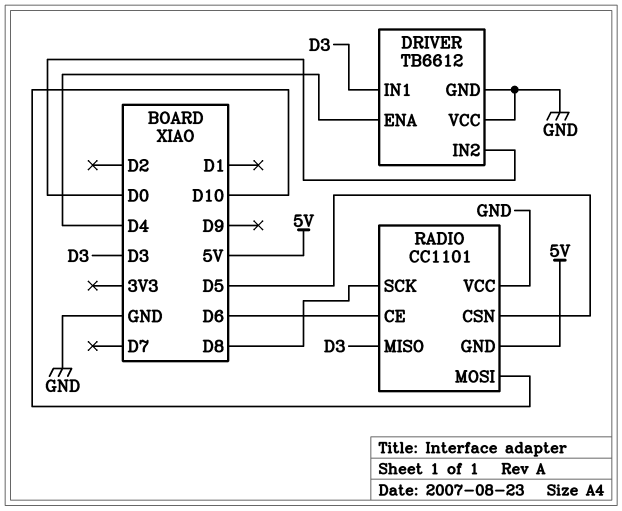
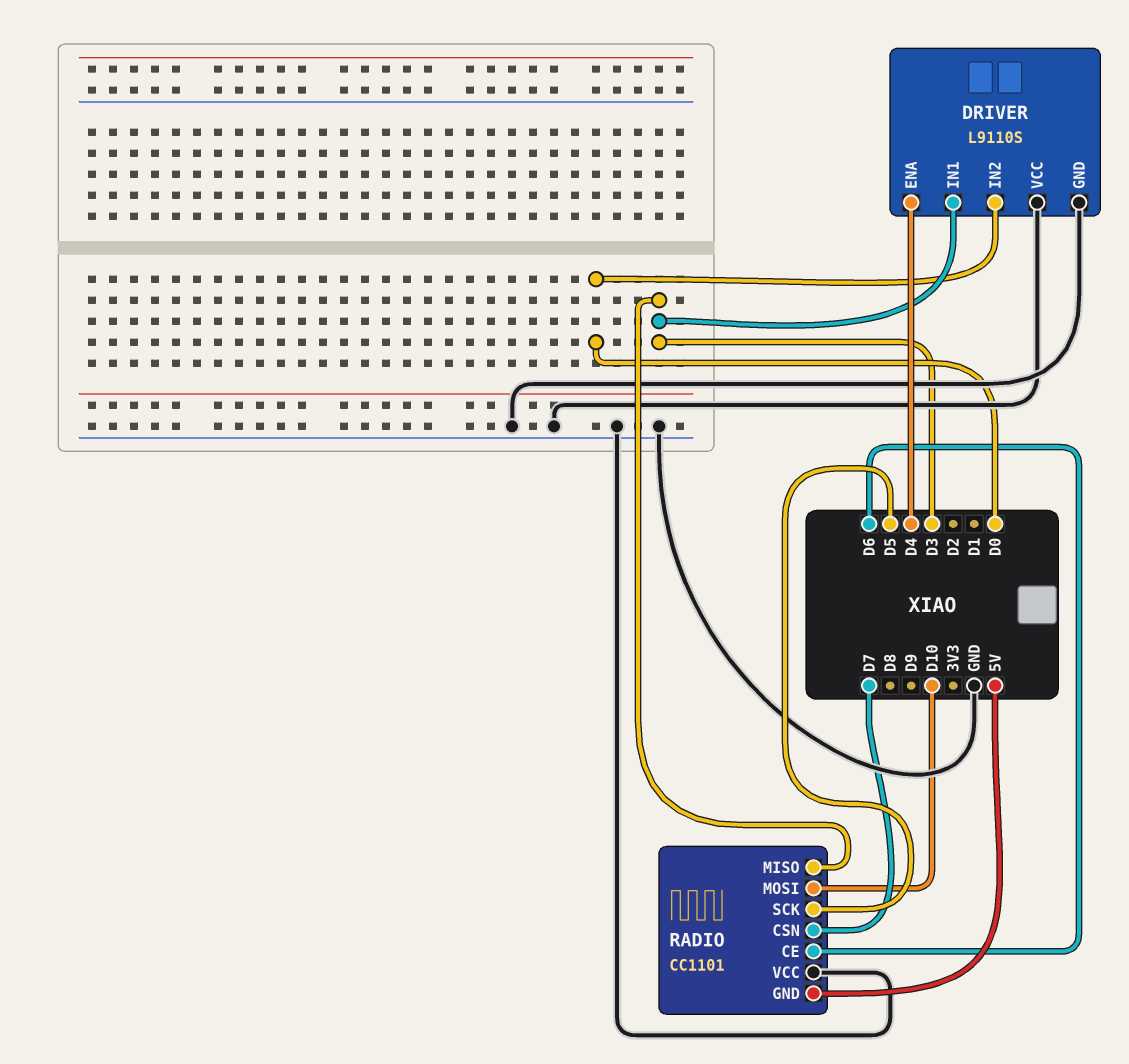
DRIVER: TB6612 -> L9110S
RADIO pin CSN: D5 -> D7
RADIO pin SCK: D8 -> D5

